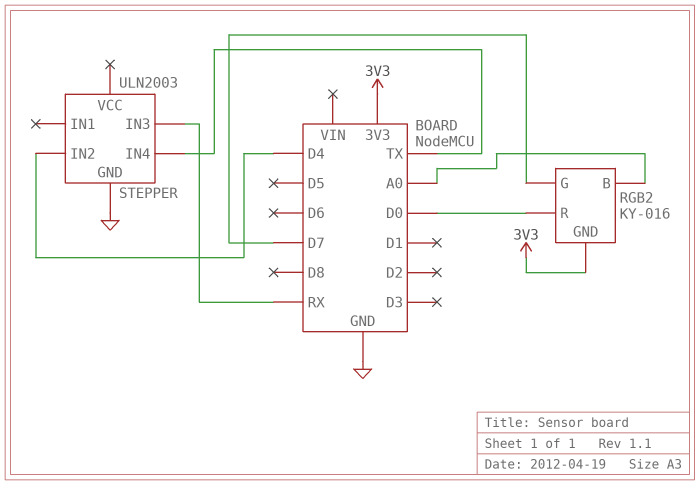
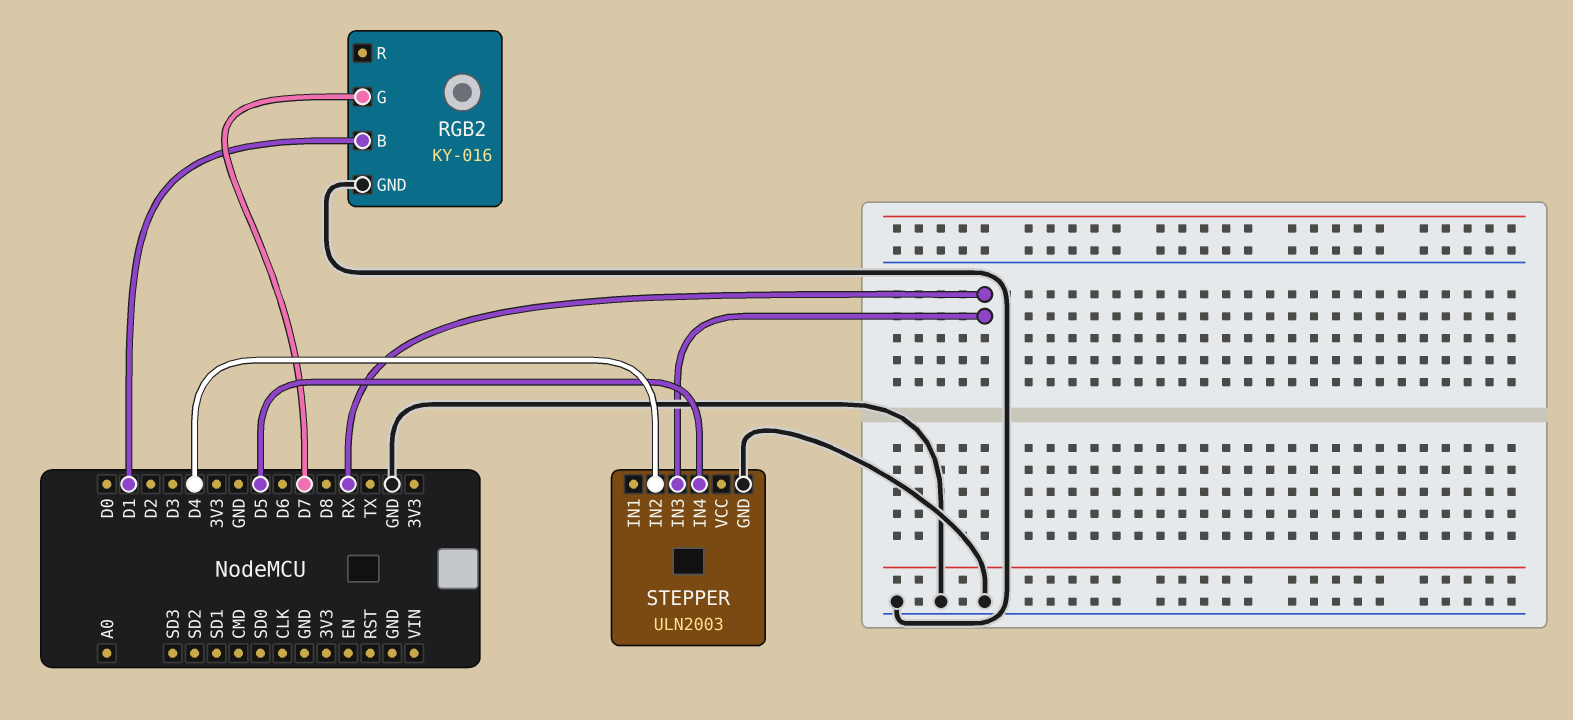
RGB2 pin B: A0 -> D1
RGB2 pin GND: 3V3 -> GND
RGB2 pin R: D0 -> none
STEPPER pin IN4: TX -> D5

